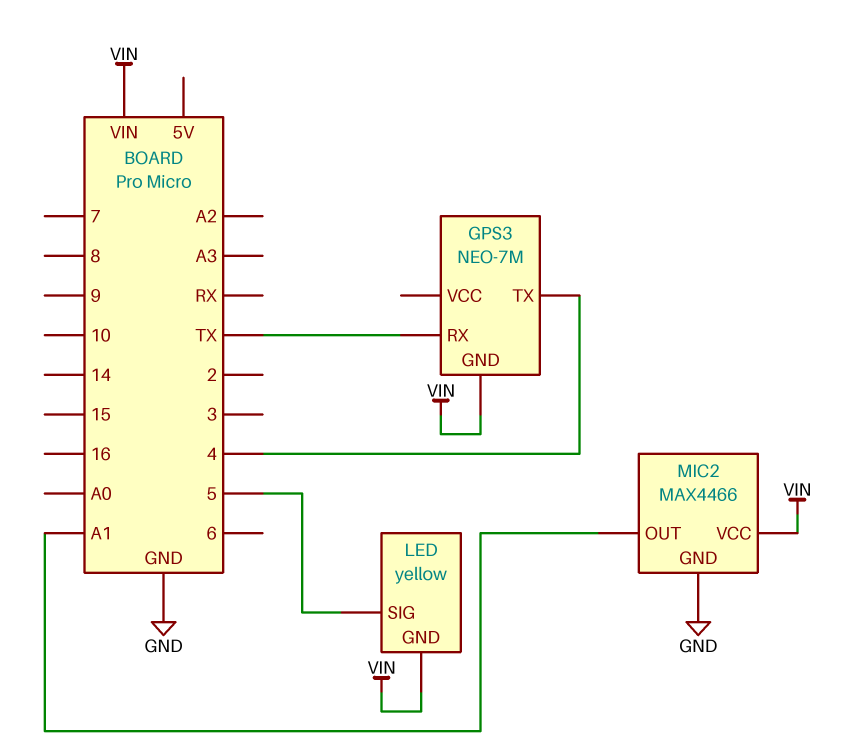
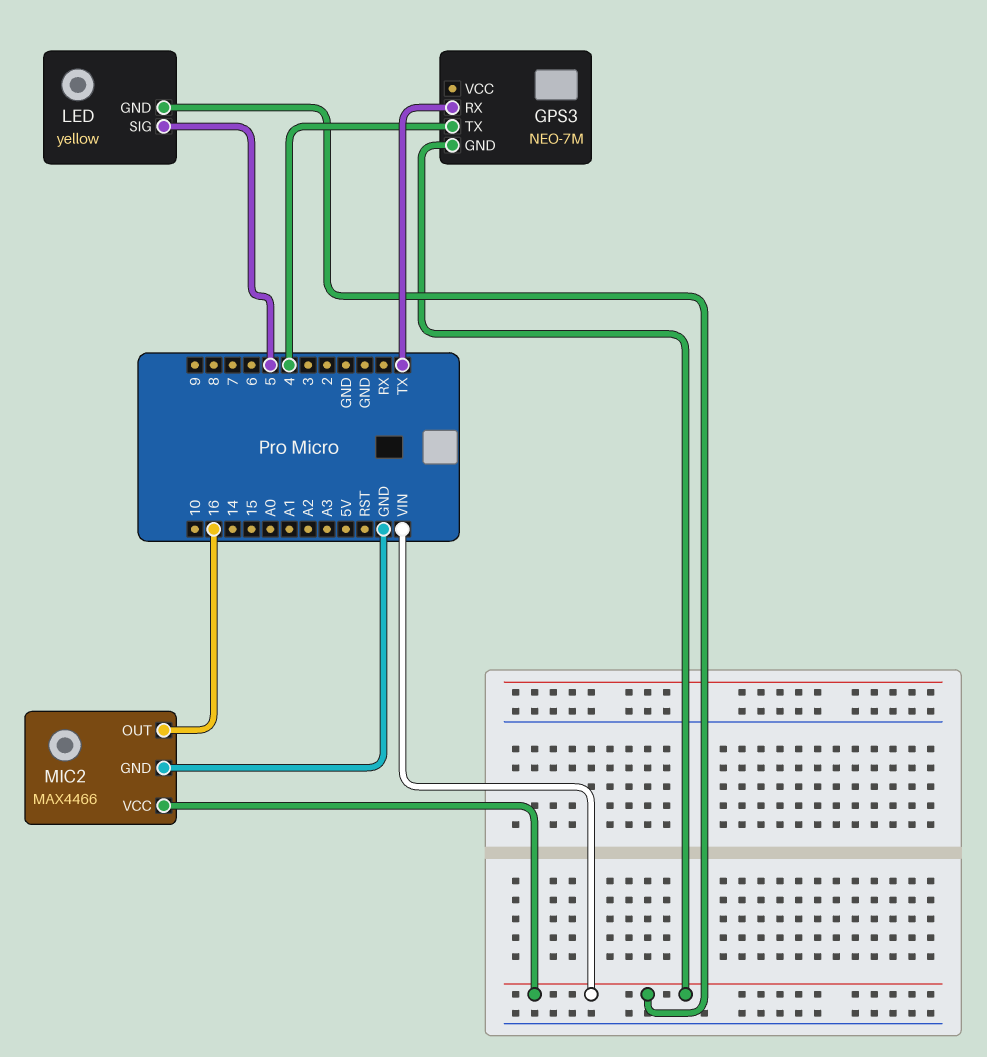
MIC2 pin OUT: A1 -> 16

